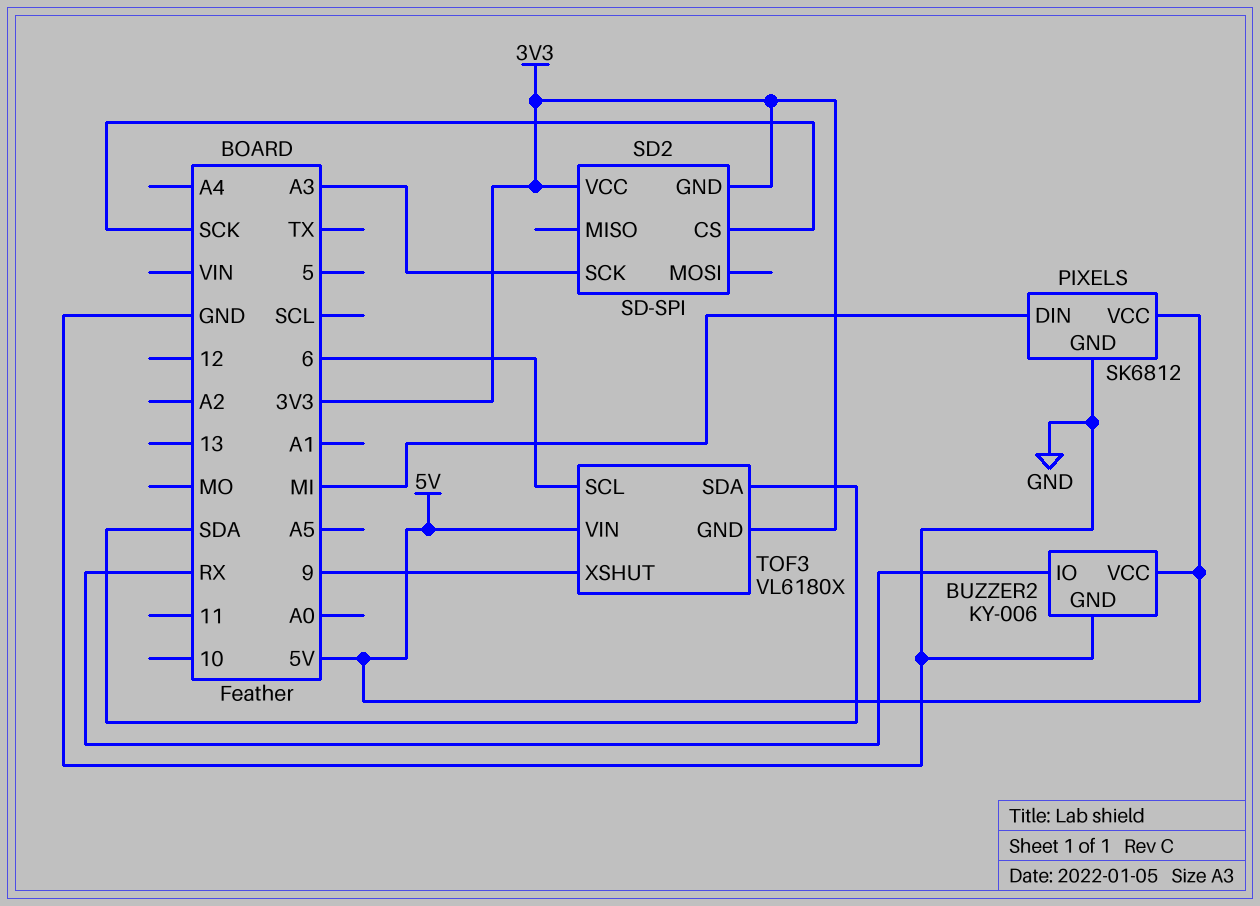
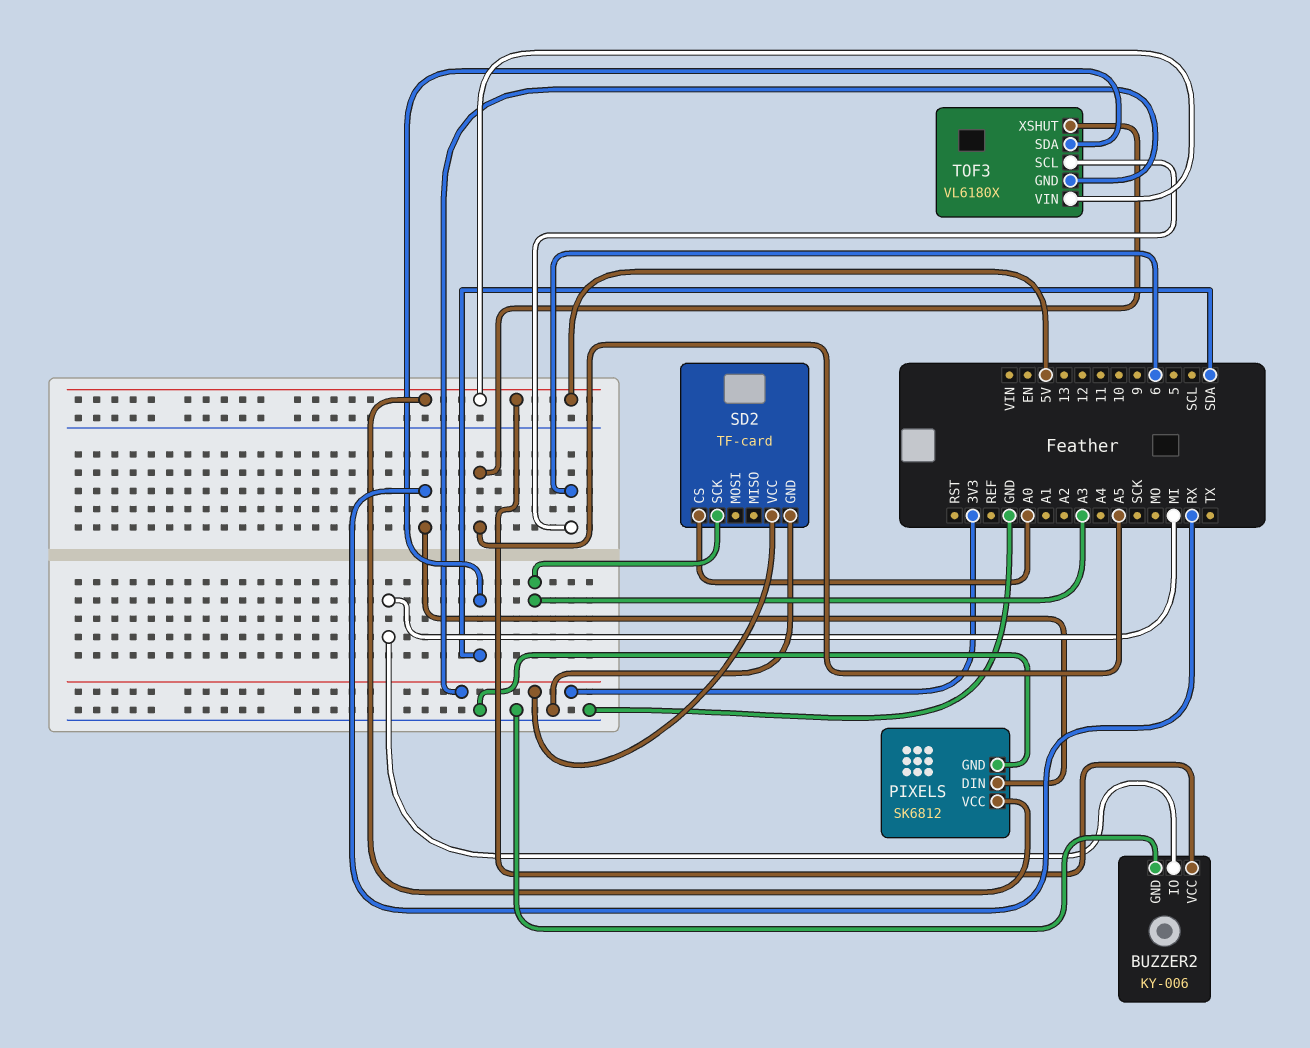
BUZZER2 pin IO: RX -> MI
PIXELS pin DIN: MI -> RX
SD2: SD-SPI -> TF-card
SD2 pin CS: SCK -> A0
SD2 pin GND: 3V3 -> GND
TOF3 pin XSHUT: 9 -> A5

